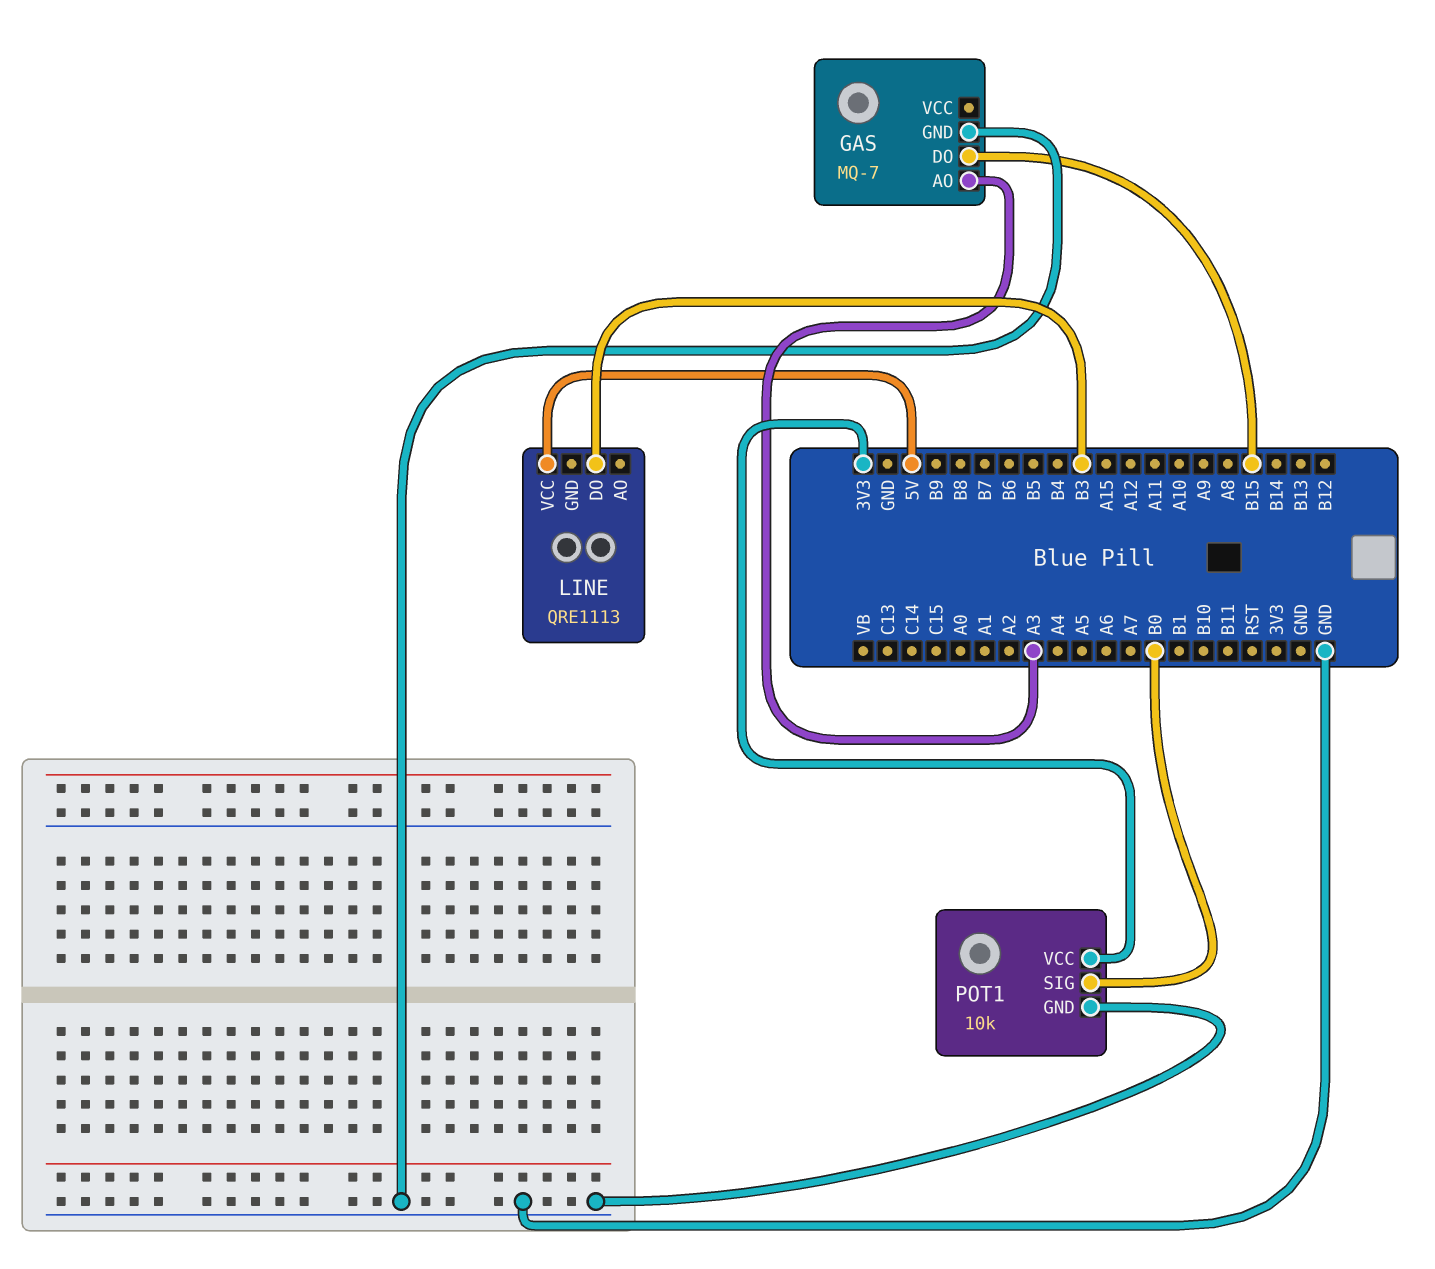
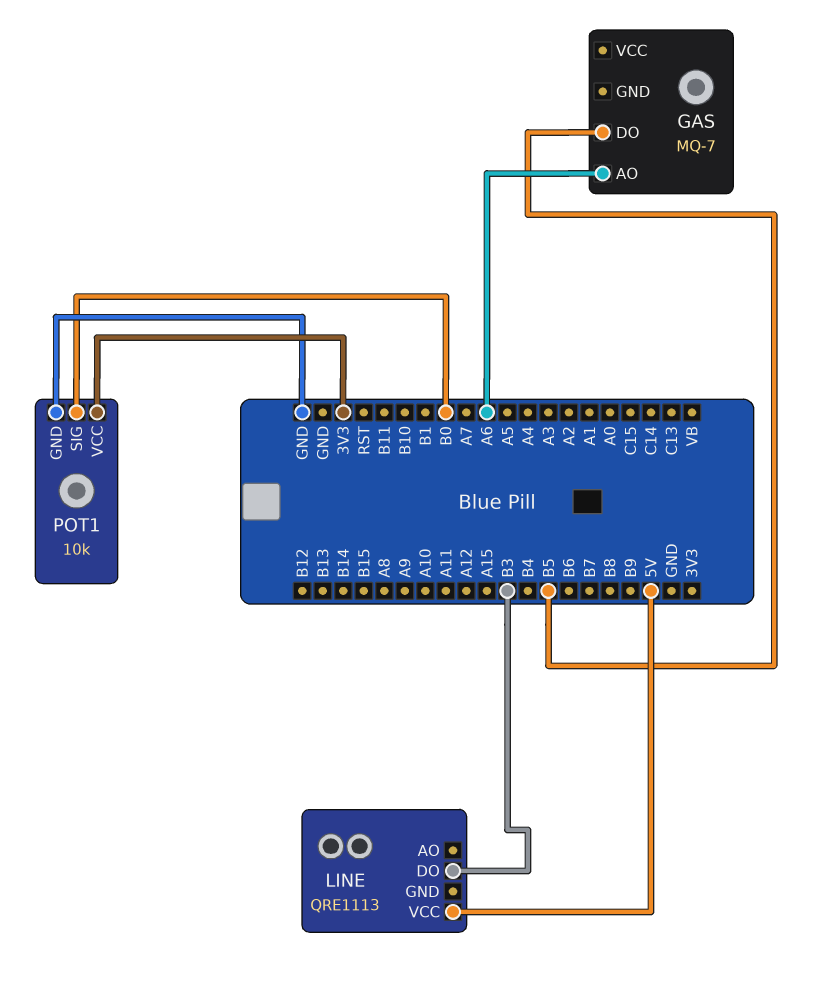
GAS pin AO: A3 -> A6
GAS pin DO: B15 -> B5
GAS pin GND: GND -> none

